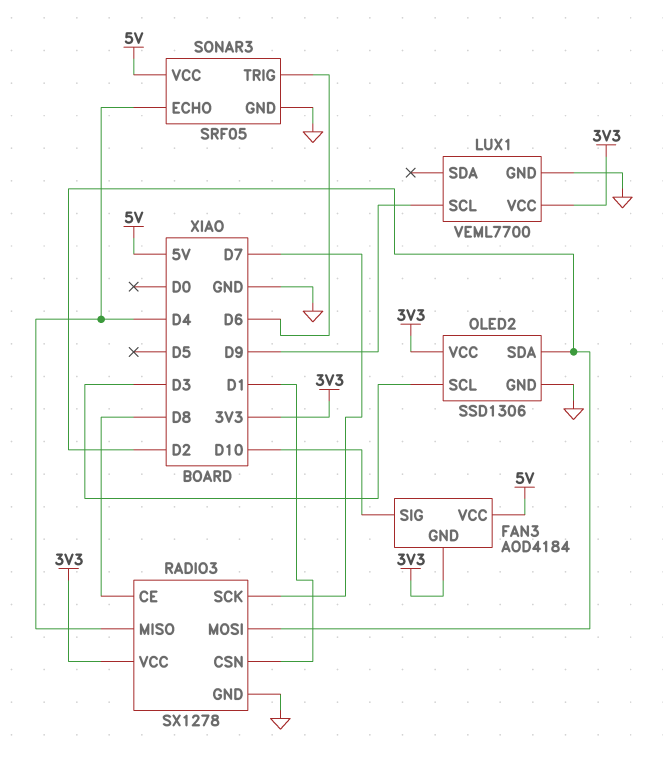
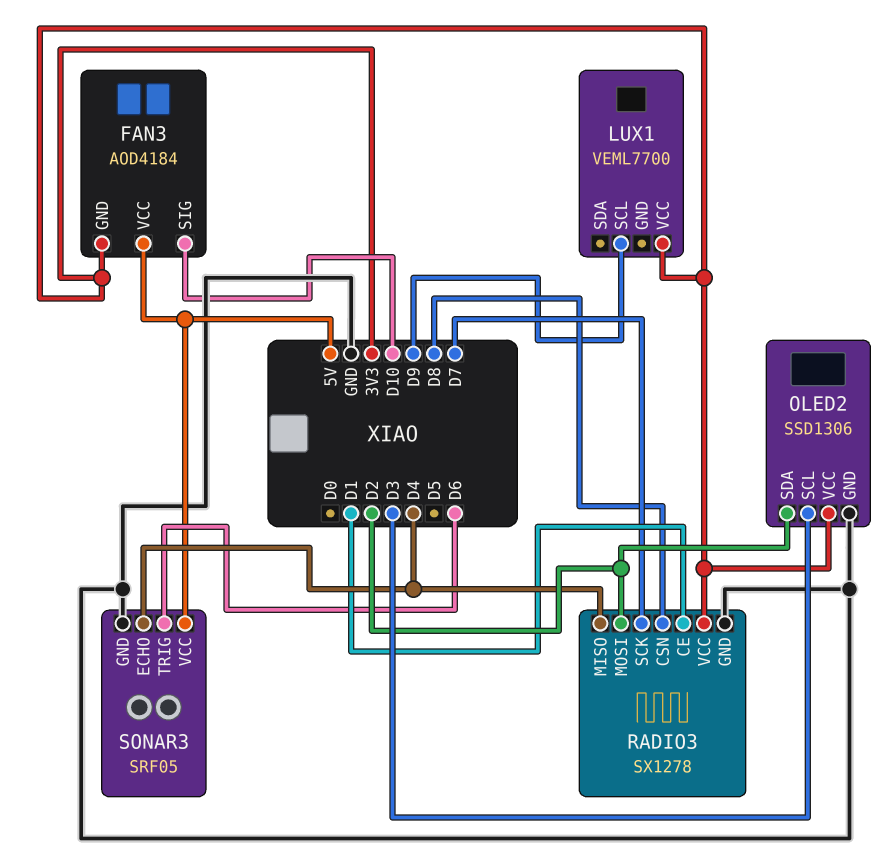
LUX1 pin GND: GND -> none
RADIO3 pin CE: D8 -> D1
RADIO3 pin CSN: D1 -> D8

